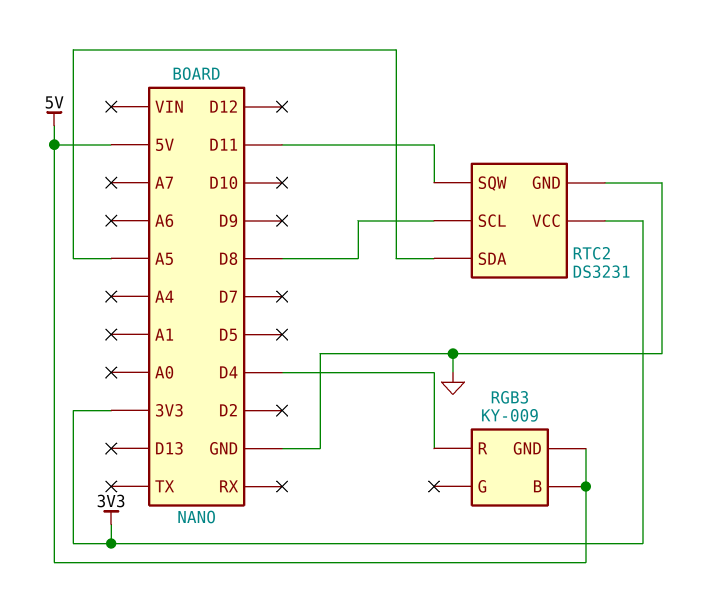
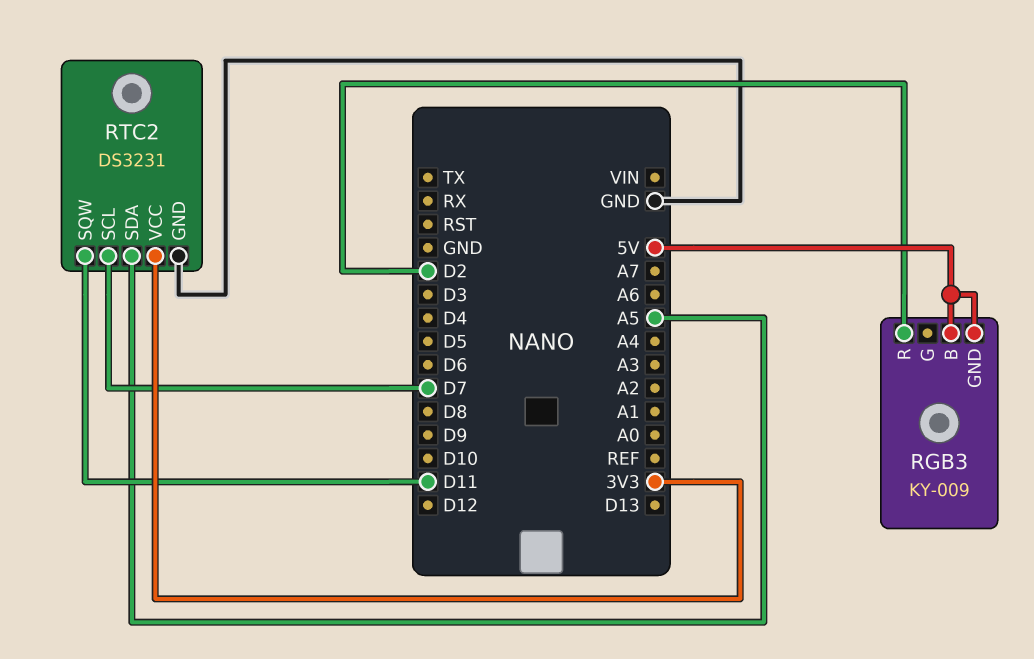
RGB3 pin R: D4 -> D2
RTC2 pin SCL: D8 -> D7

